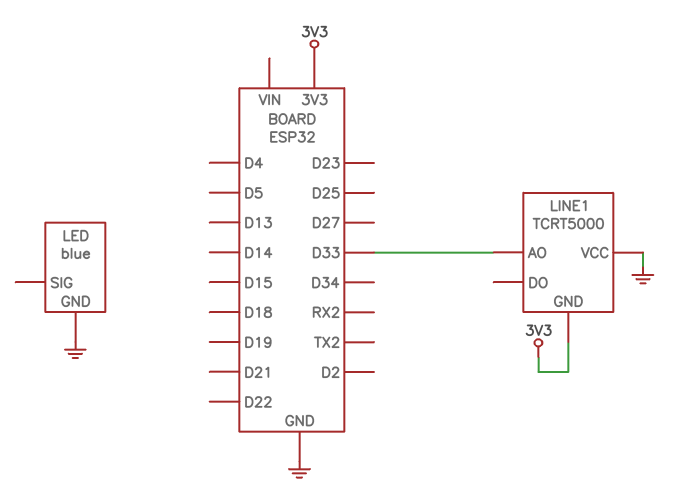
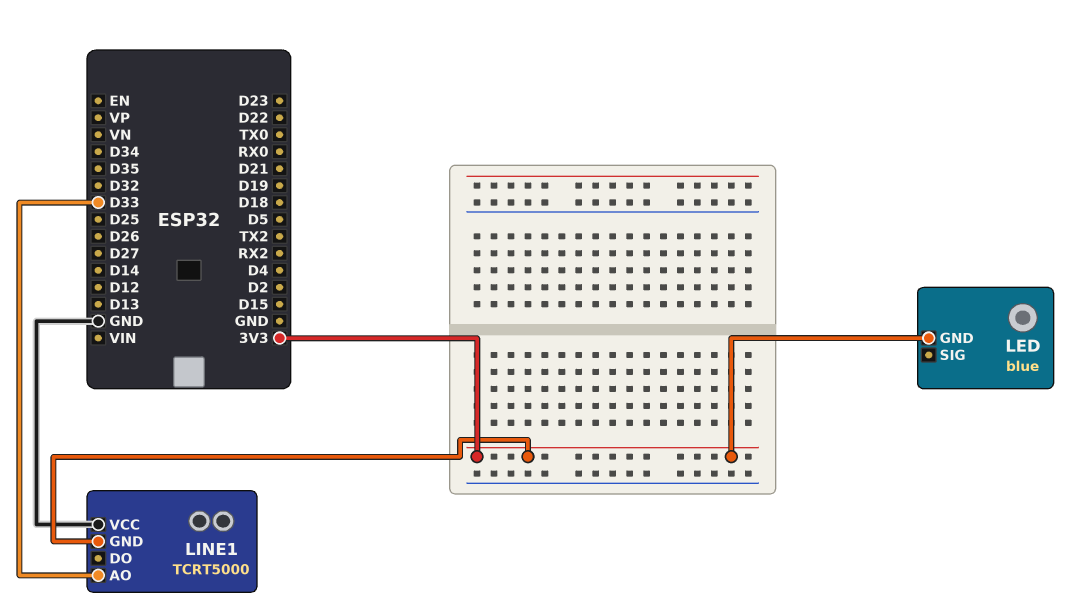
LED pin GND: GND -> 3V3

